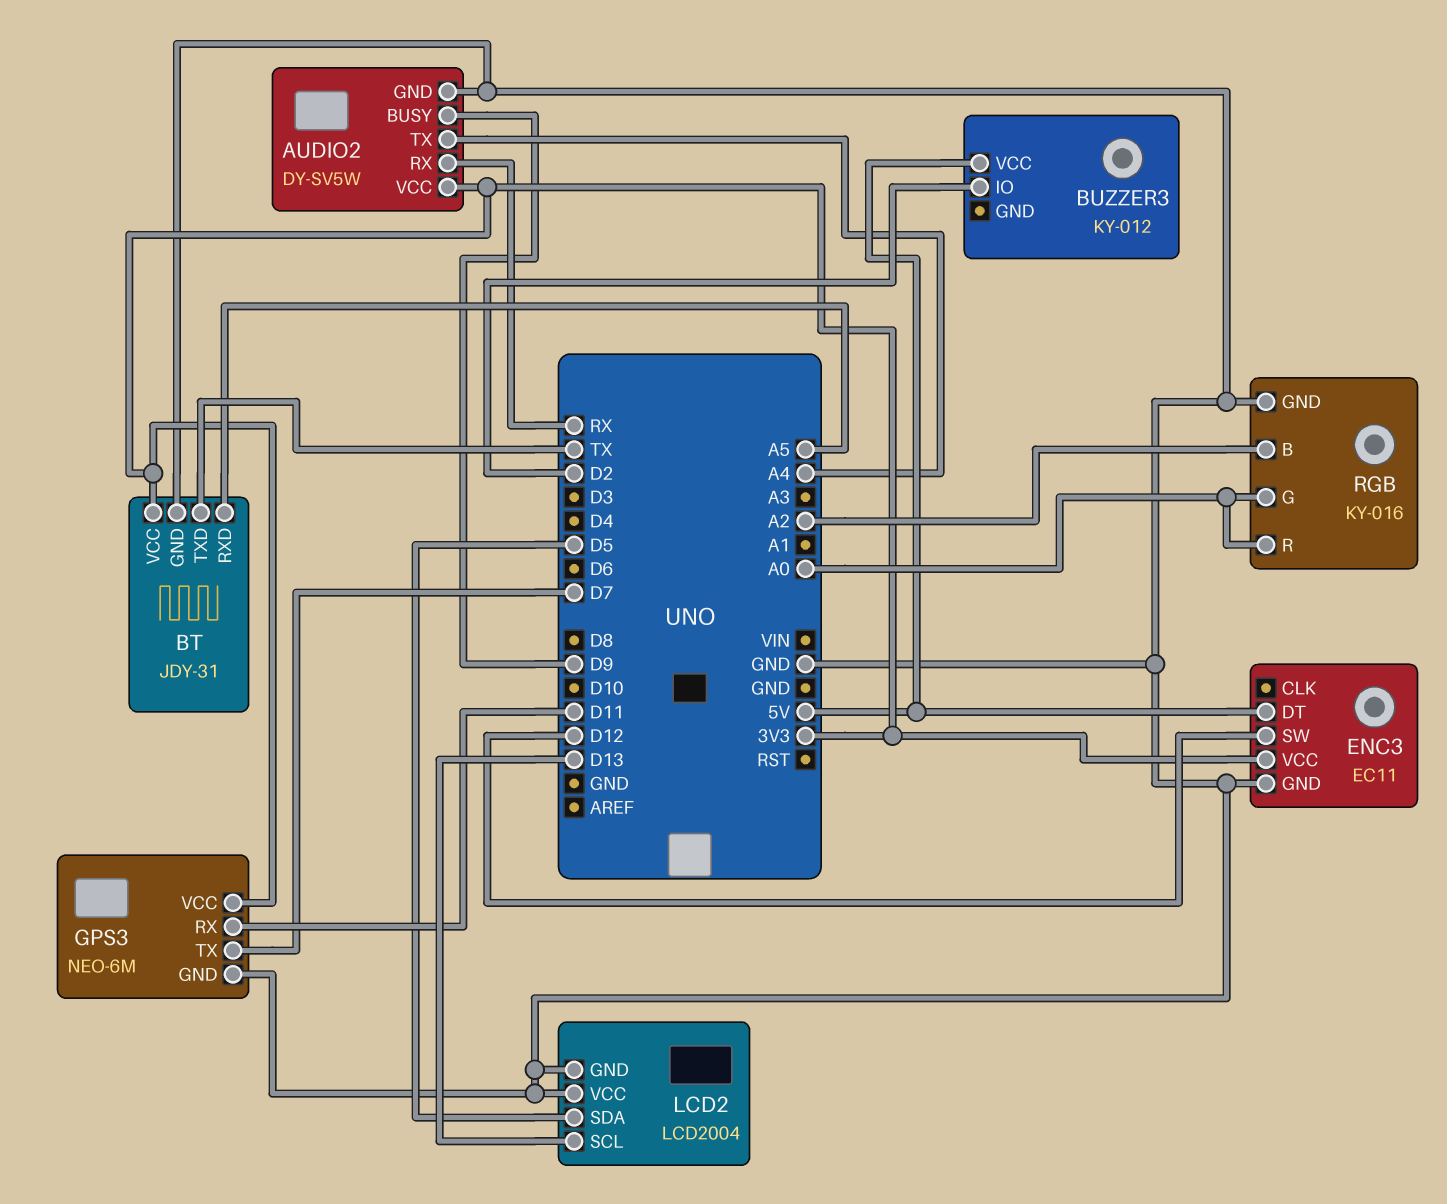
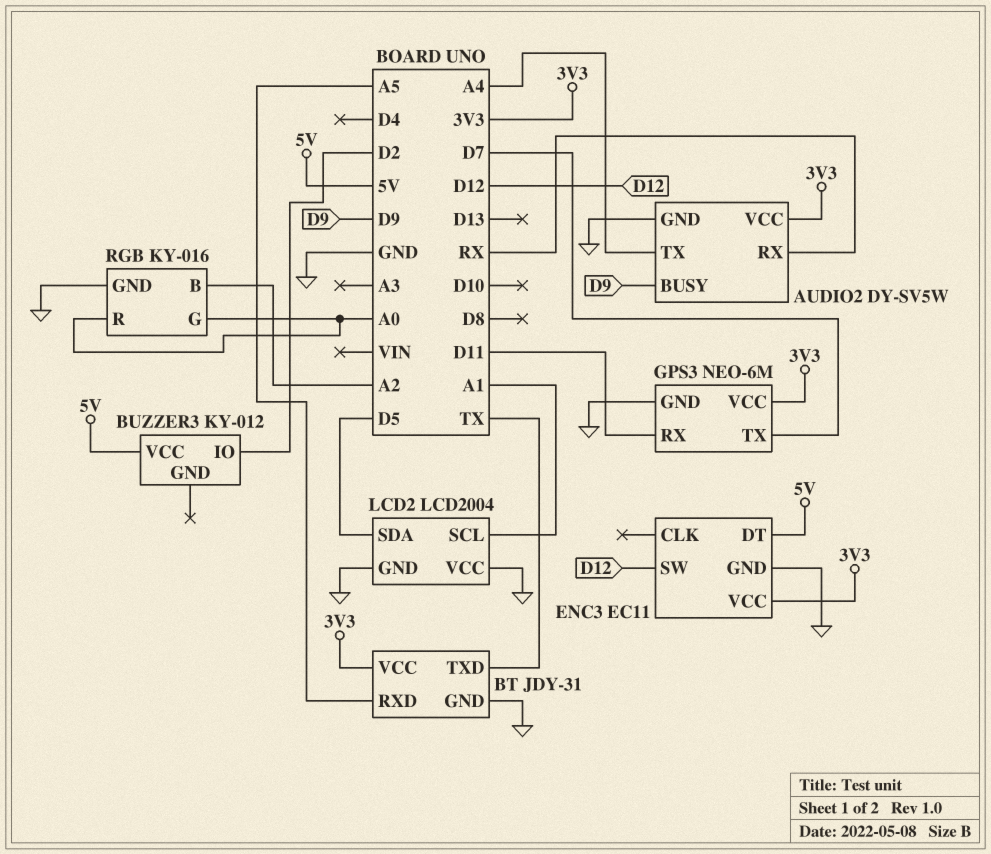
LCD2 pin SCL: D13 -> A1

